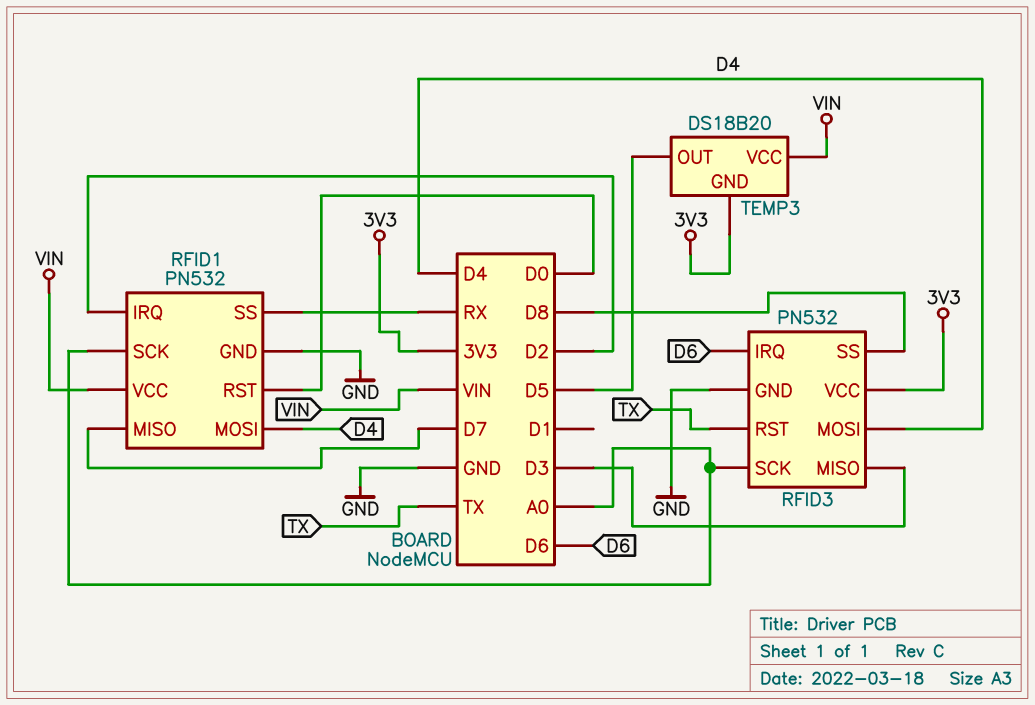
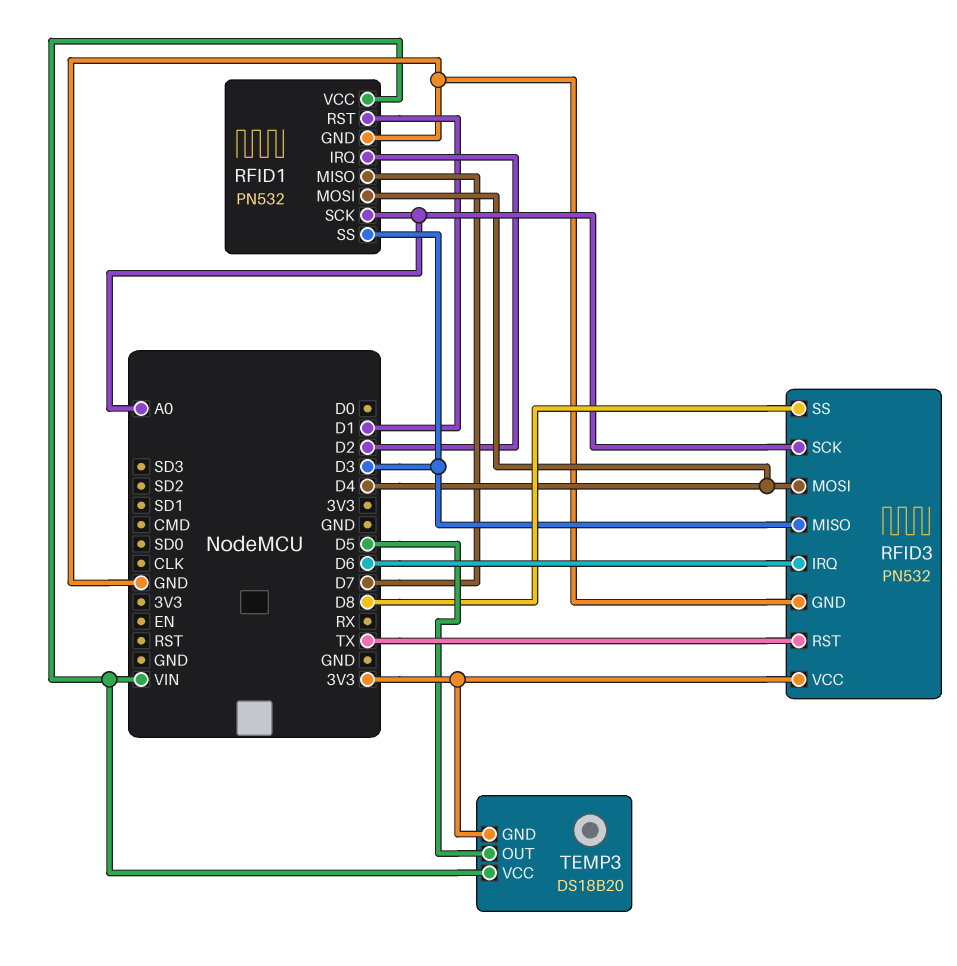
RFID1 pin RST: D0 -> D1
RFID1 pin SS: RX -> D3

